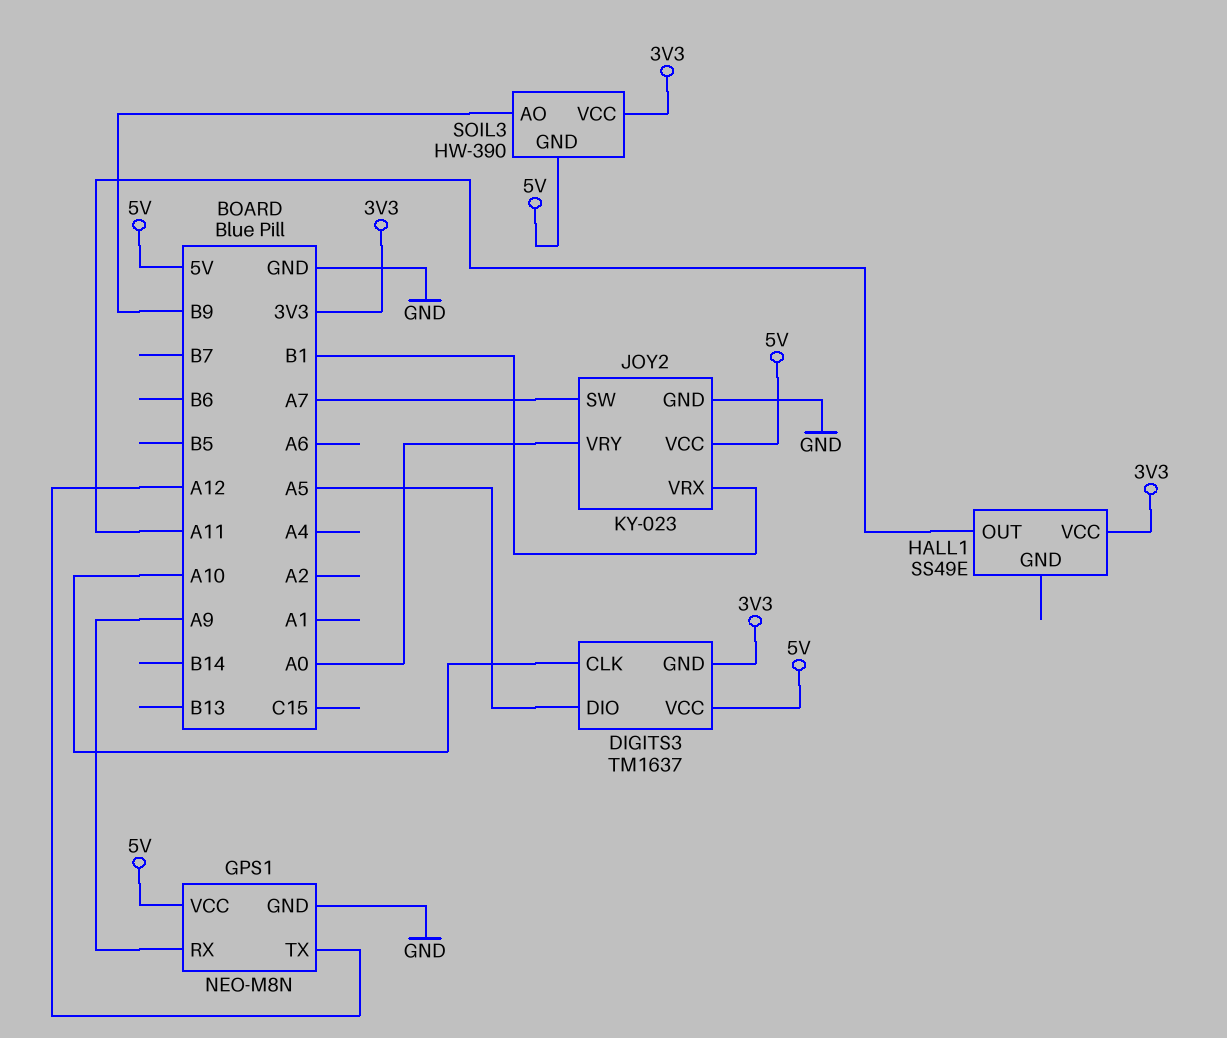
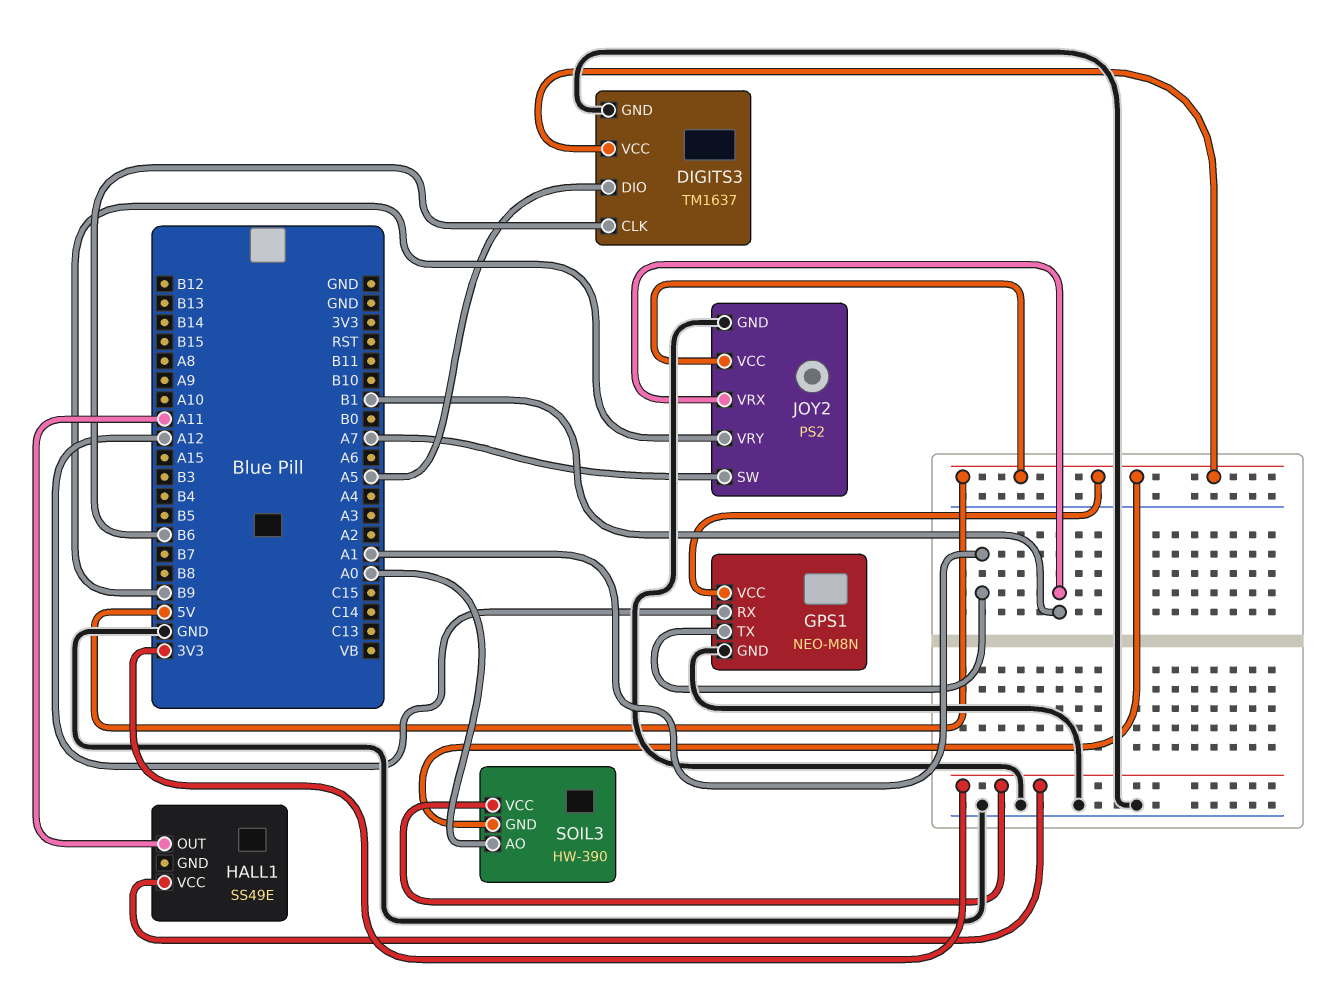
DIGITS3 pin CLK: A10 -> B6
DIGITS3 pin GND: 3V3 -> GND
GPS1 pin RX: A9 -> A12
GPS1 pin TX: A12 -> A1
JOY2: KY-023 -> PS2
JOY2 pin VRY: A0 -> B9
SOIL3 pin AO: B9 -> A0

